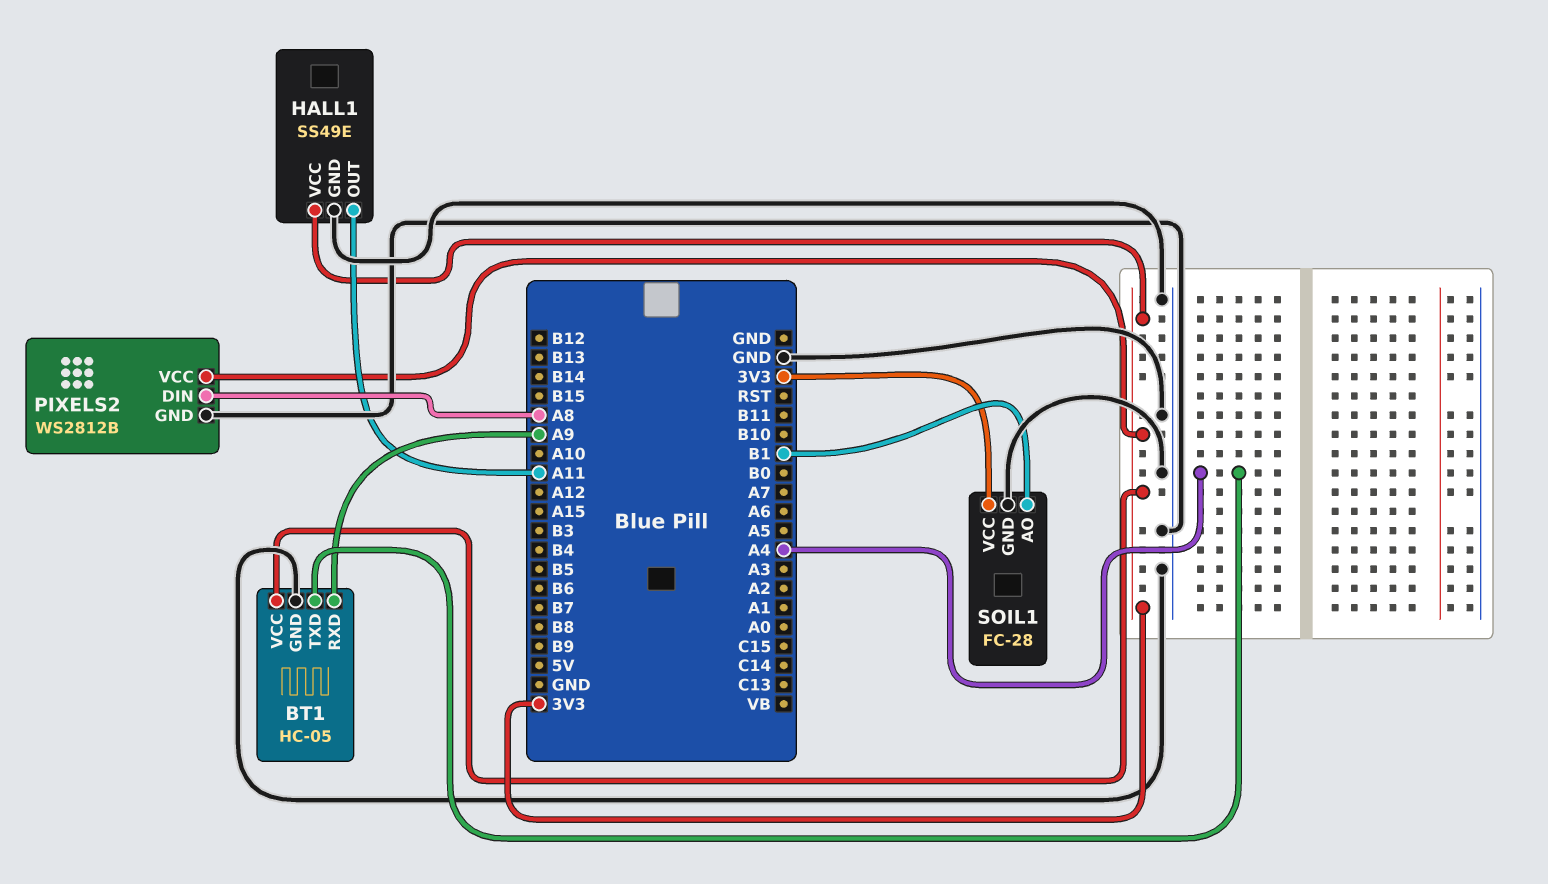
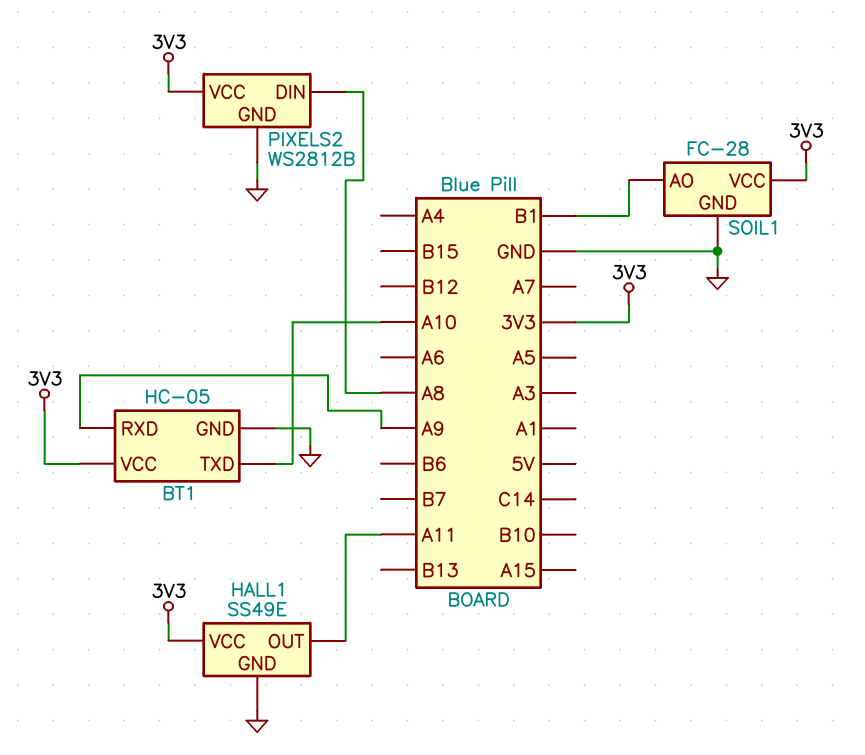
BT1 pin TXD: A4 -> A10

